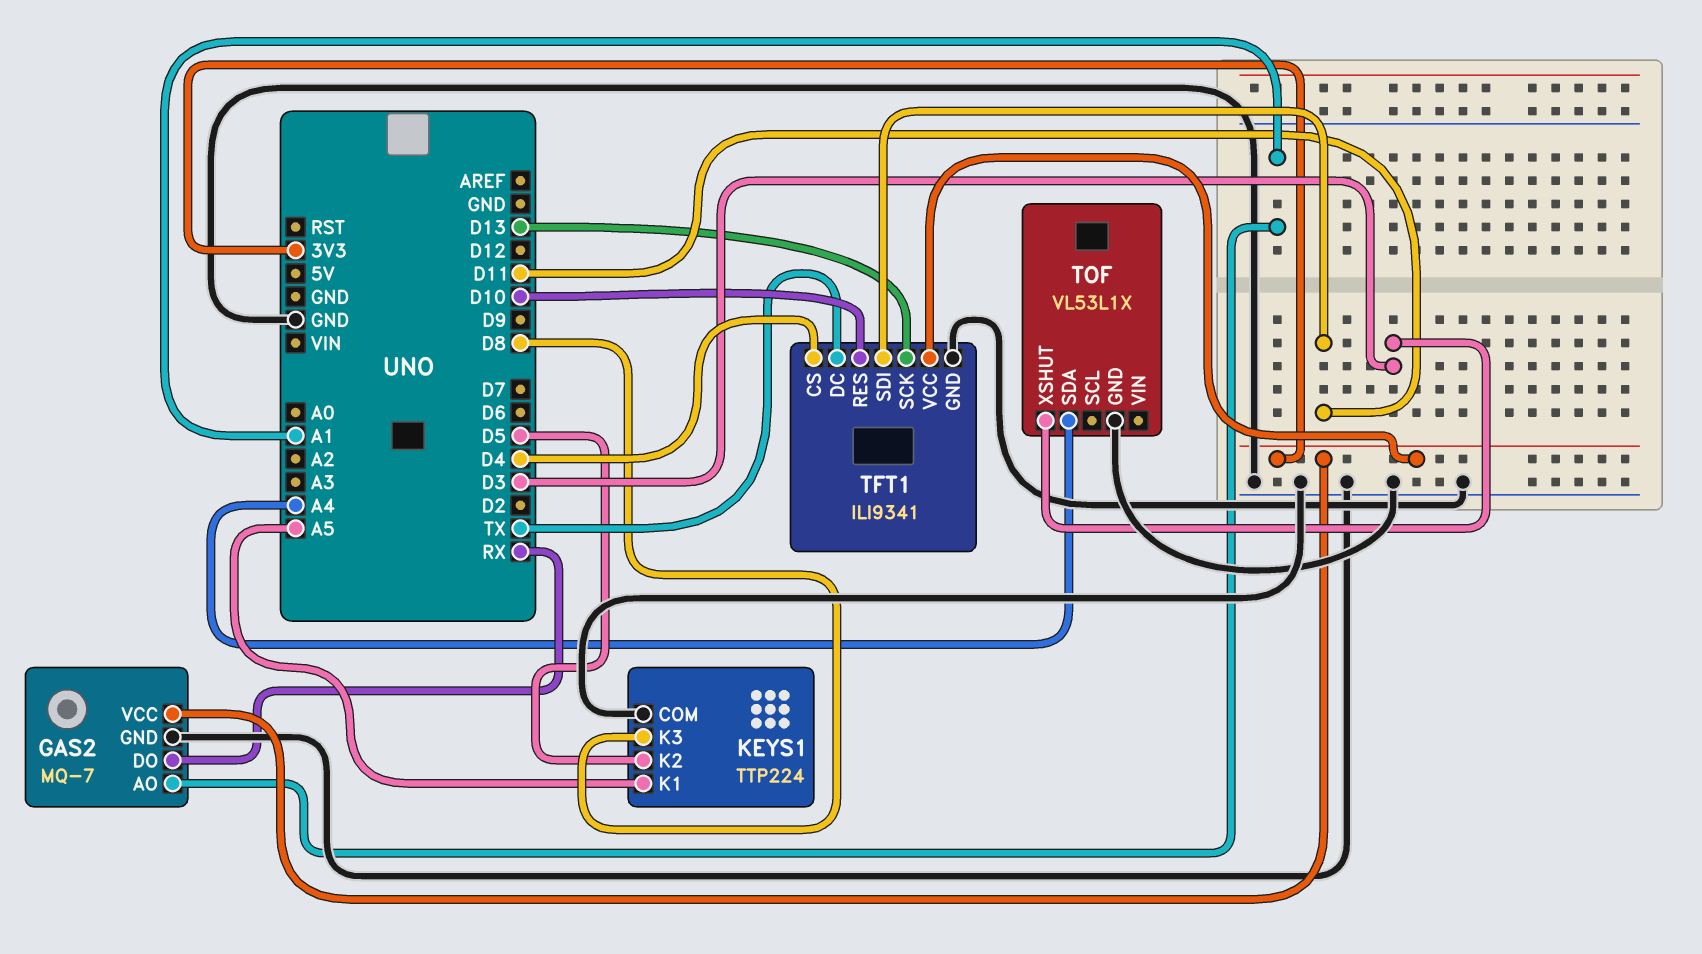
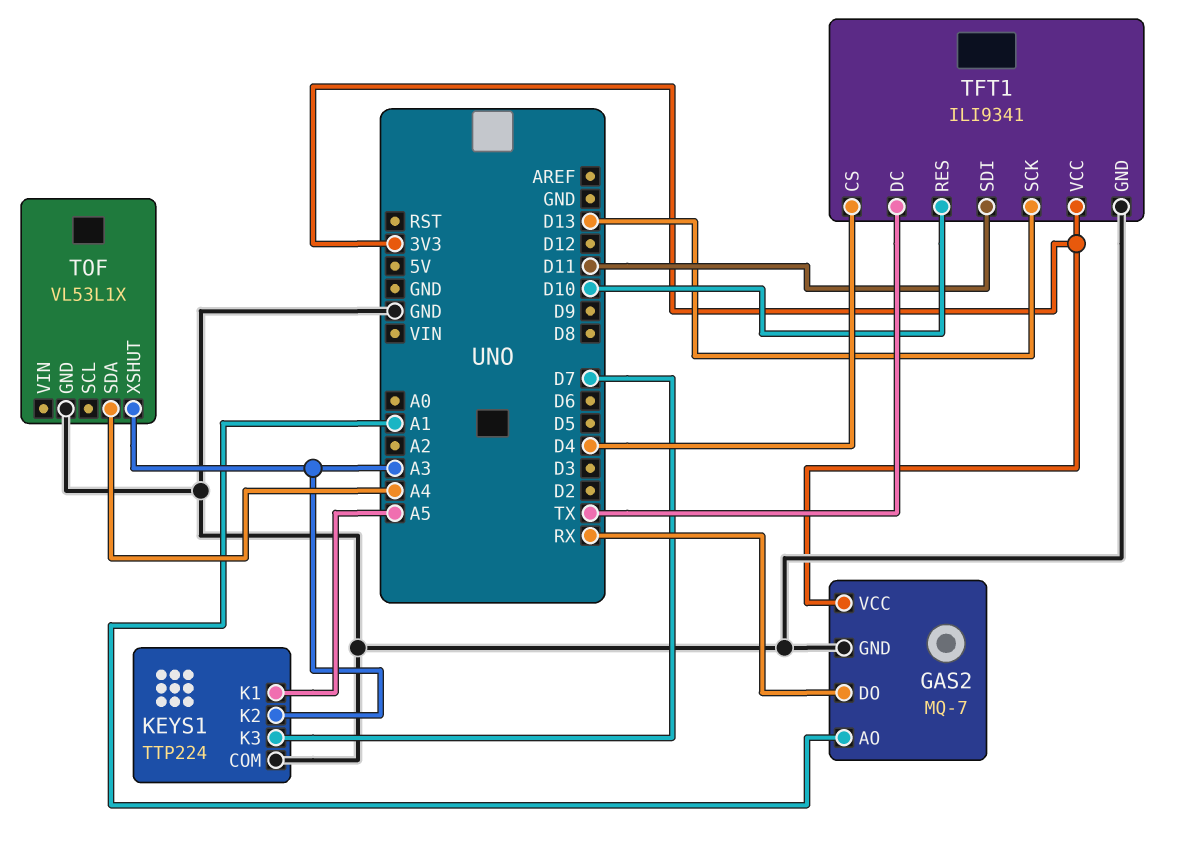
KEYS1 pin K2: D5 -> A3
KEYS1 pin K3: D8 -> D7
TOF pin XSHUT: D3 -> A3

